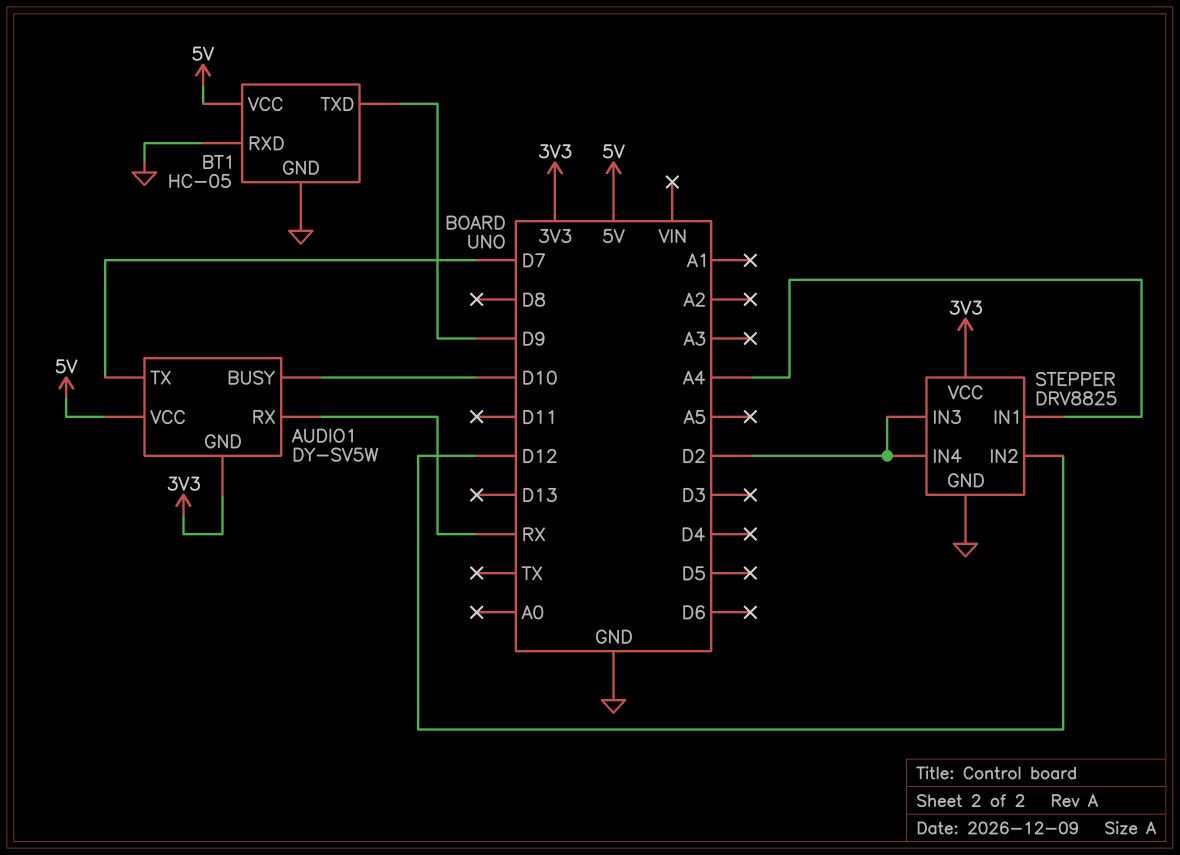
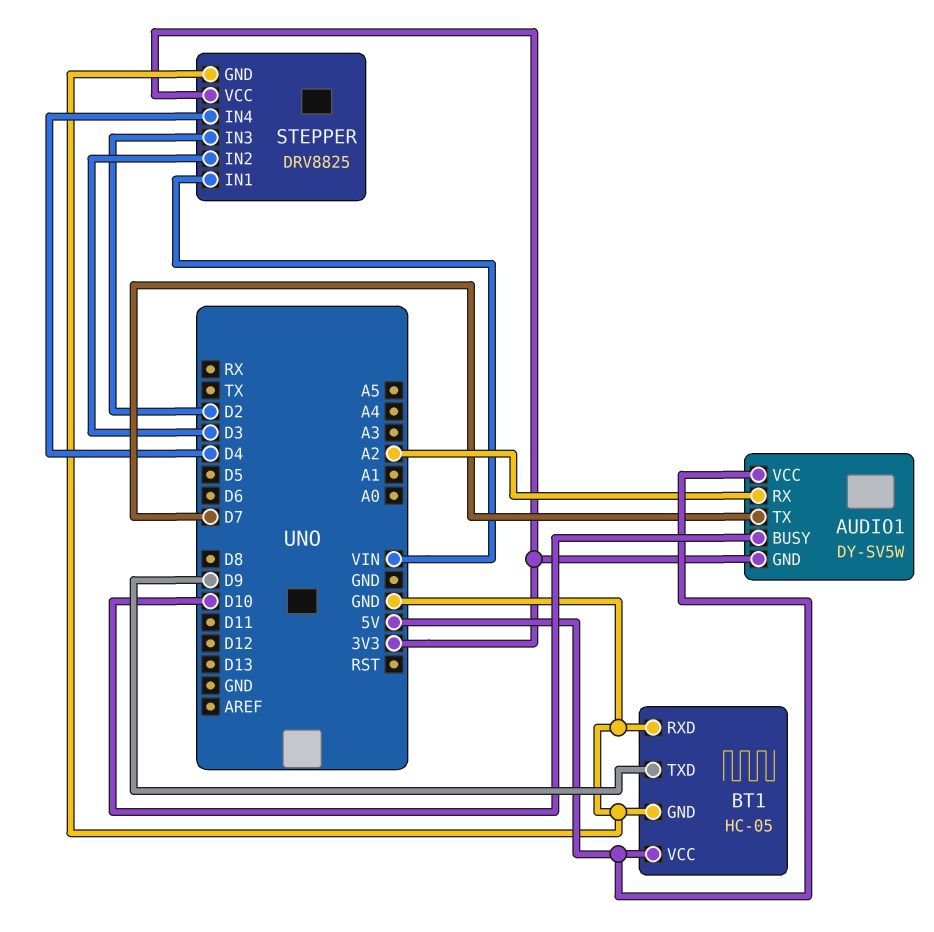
AUDIO1 pin RX: RX -> A2
STEPPER pin IN1: A4 -> VIN
STEPPER pin IN2: D12 -> D3
STEPPER pin IN4: D2 -> D4

